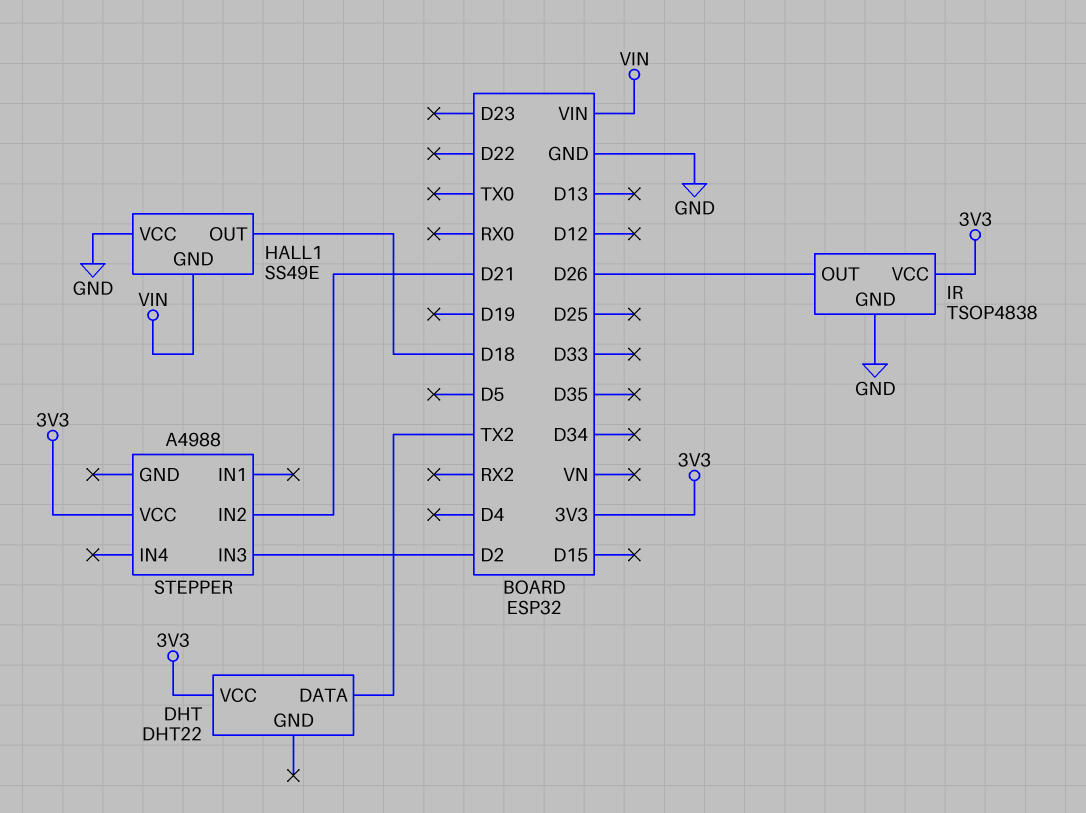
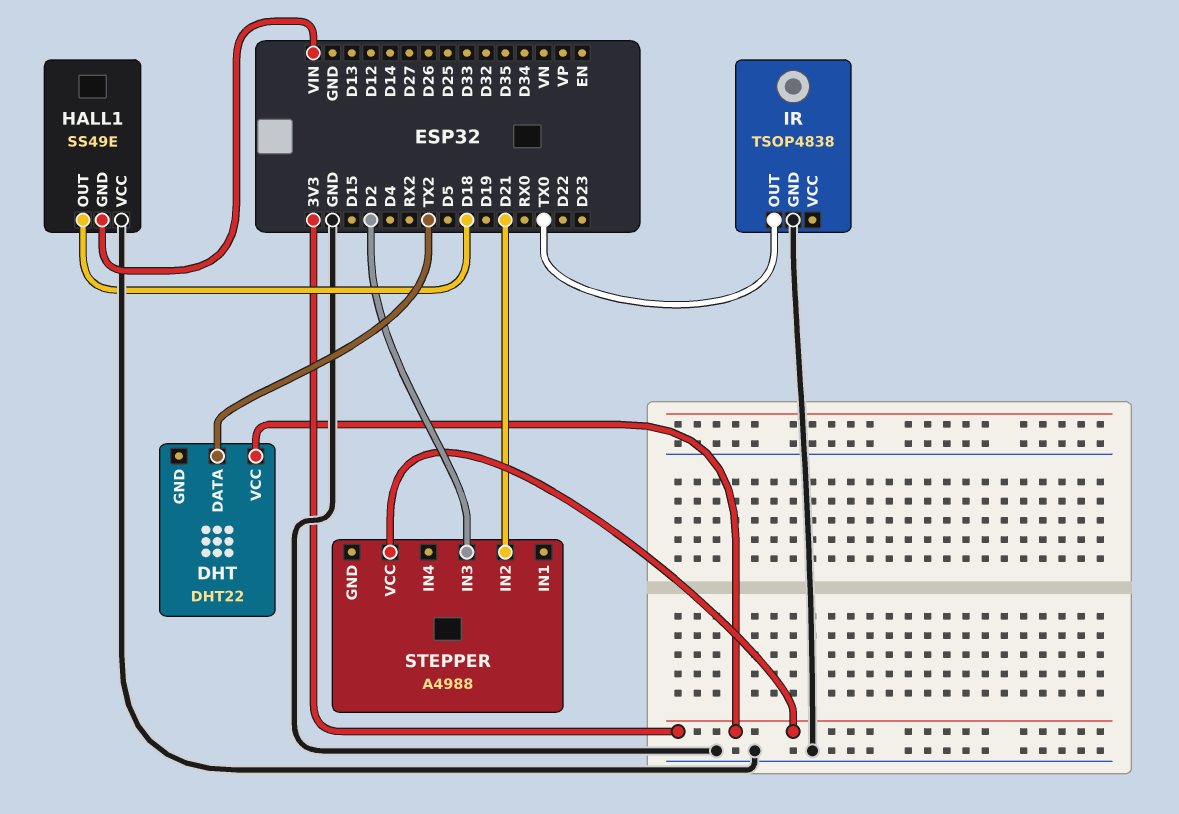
IR pin OUT: D26 -> TX0
IR pin VCC: 3V3 -> none

